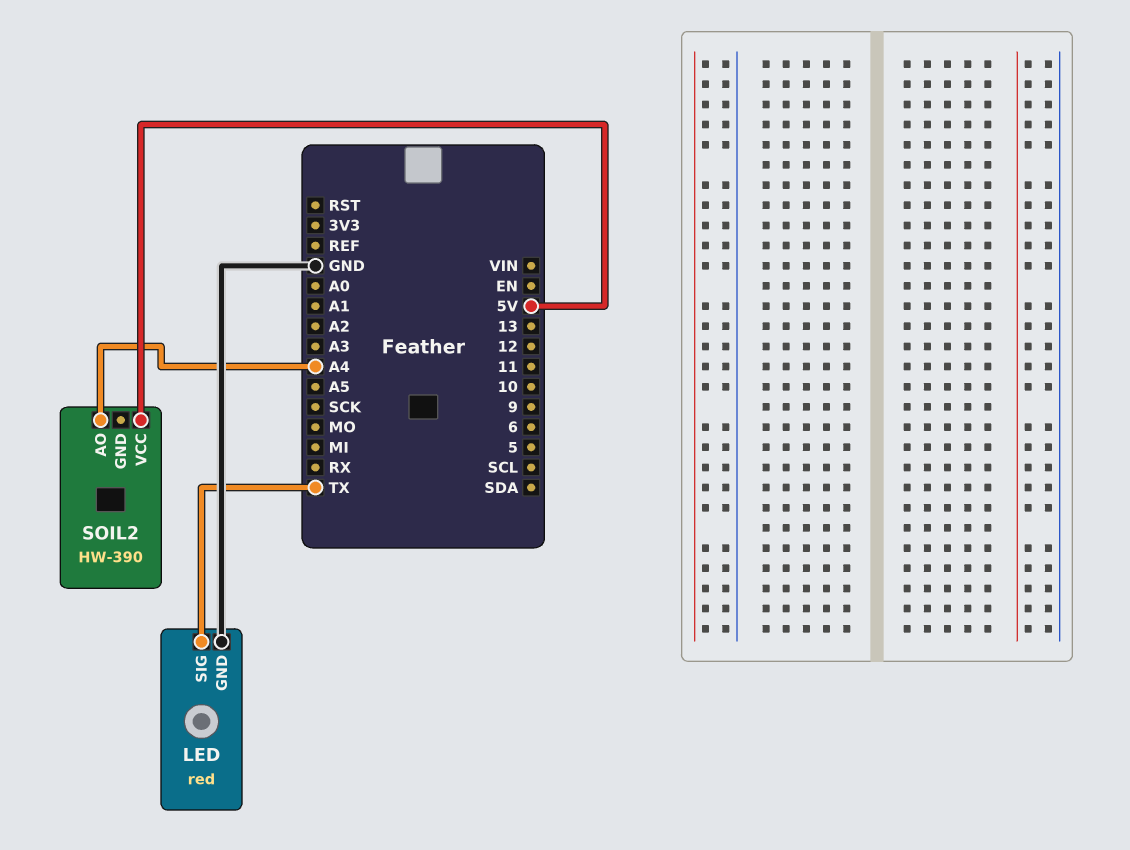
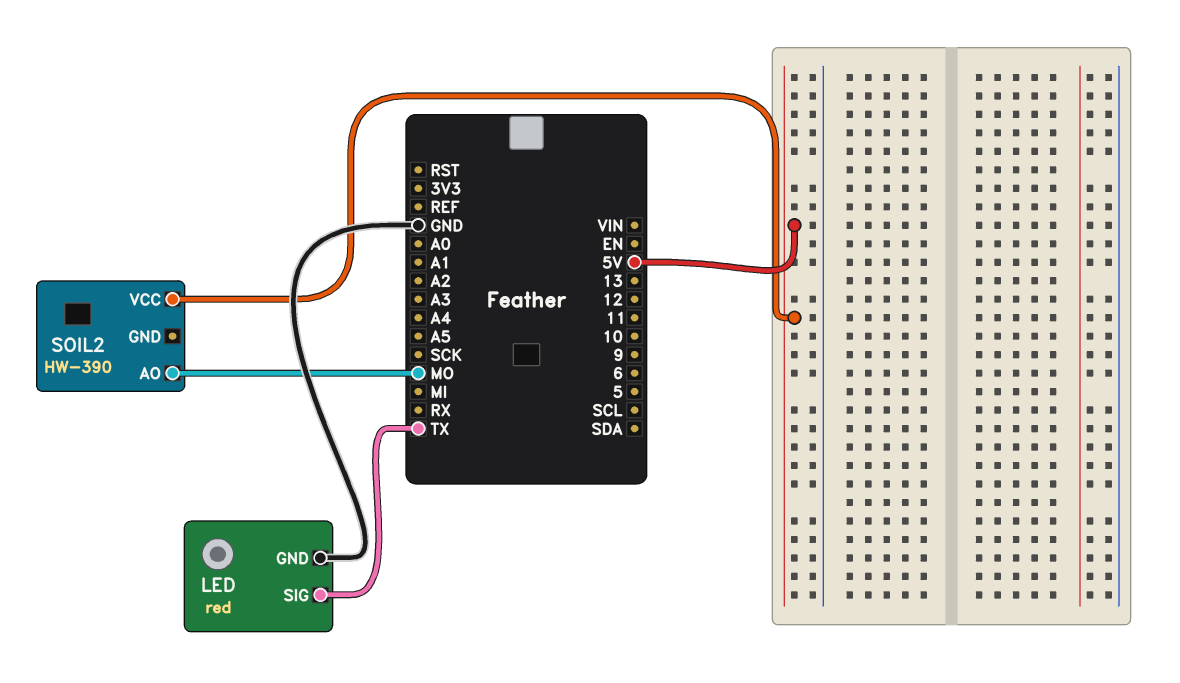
SOIL2 pin AO: A4 -> MO

